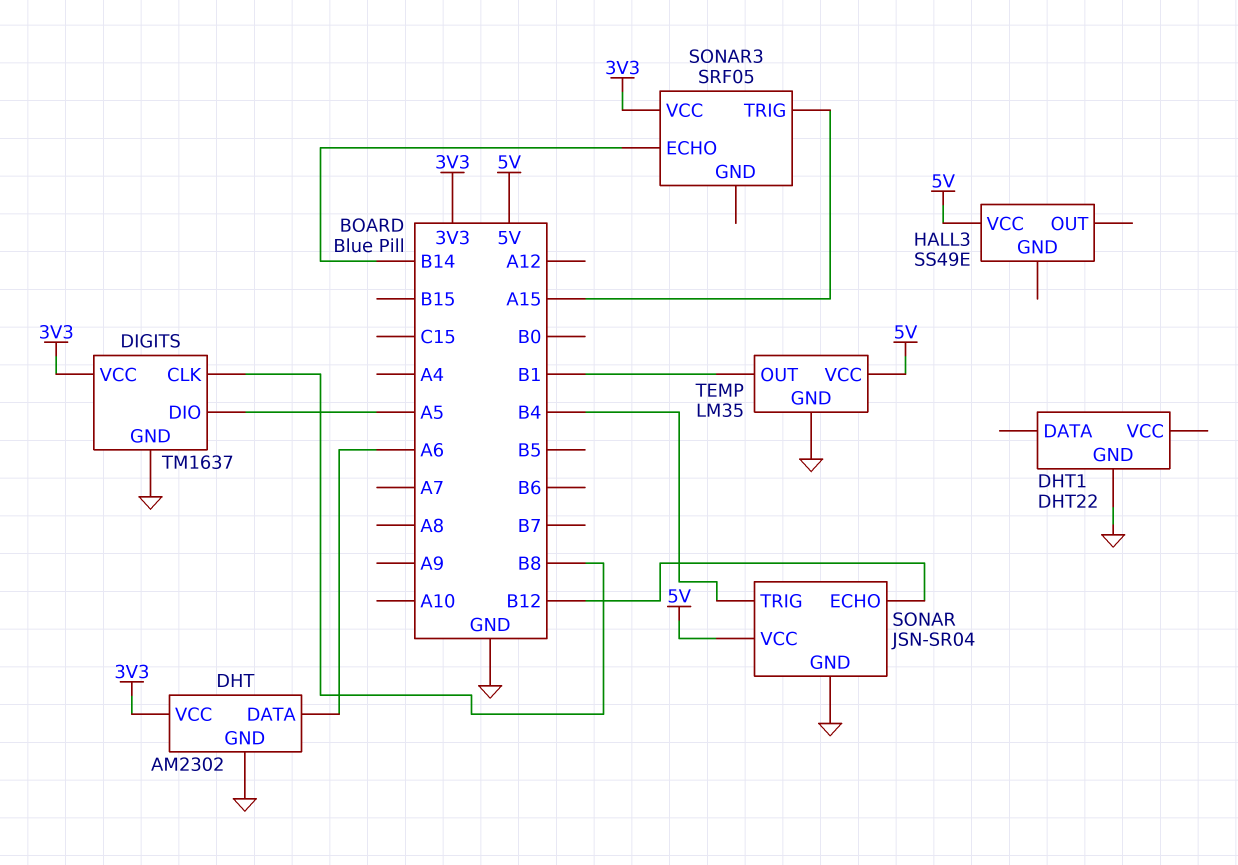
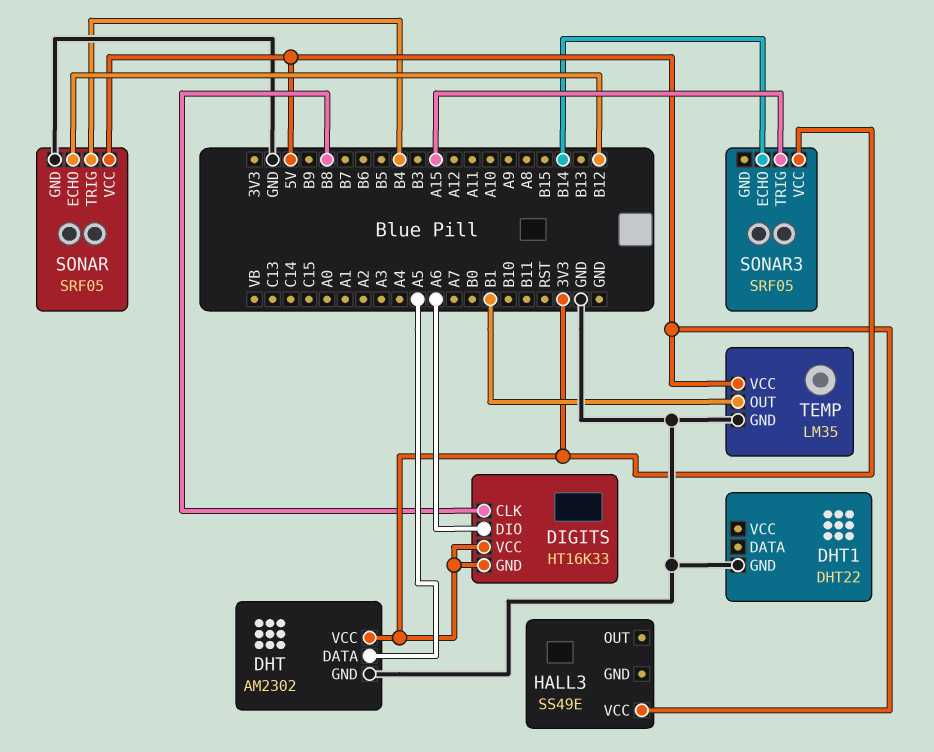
DHT pin DATA: A6 -> A5
DIGITS: TM1637 -> HT16K33
DIGITS pin DIO: A5 -> A6
DIGITS pin GND: GND -> 3V3
SONAR: JSN-SR04 -> SRF05

